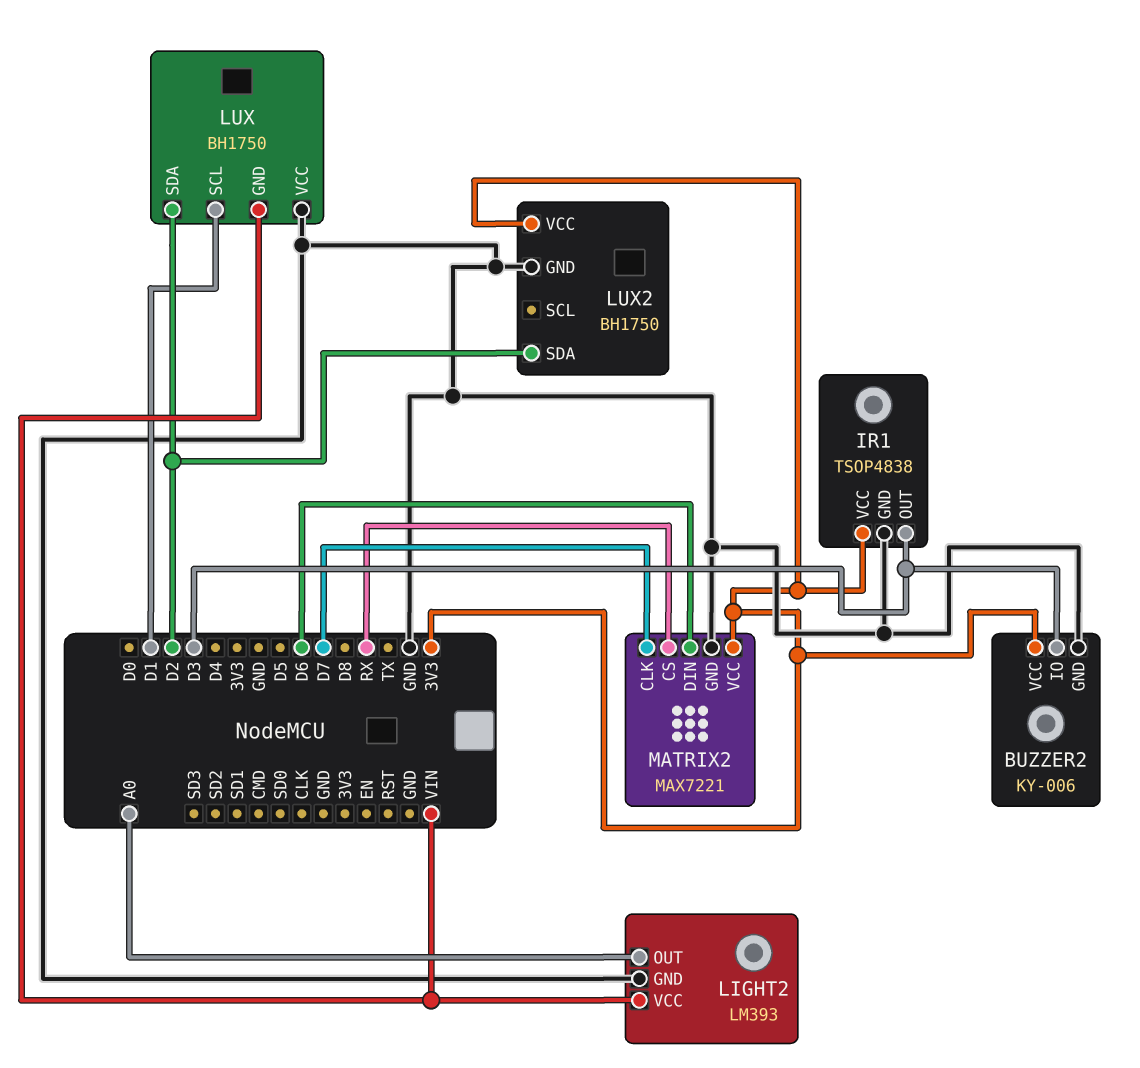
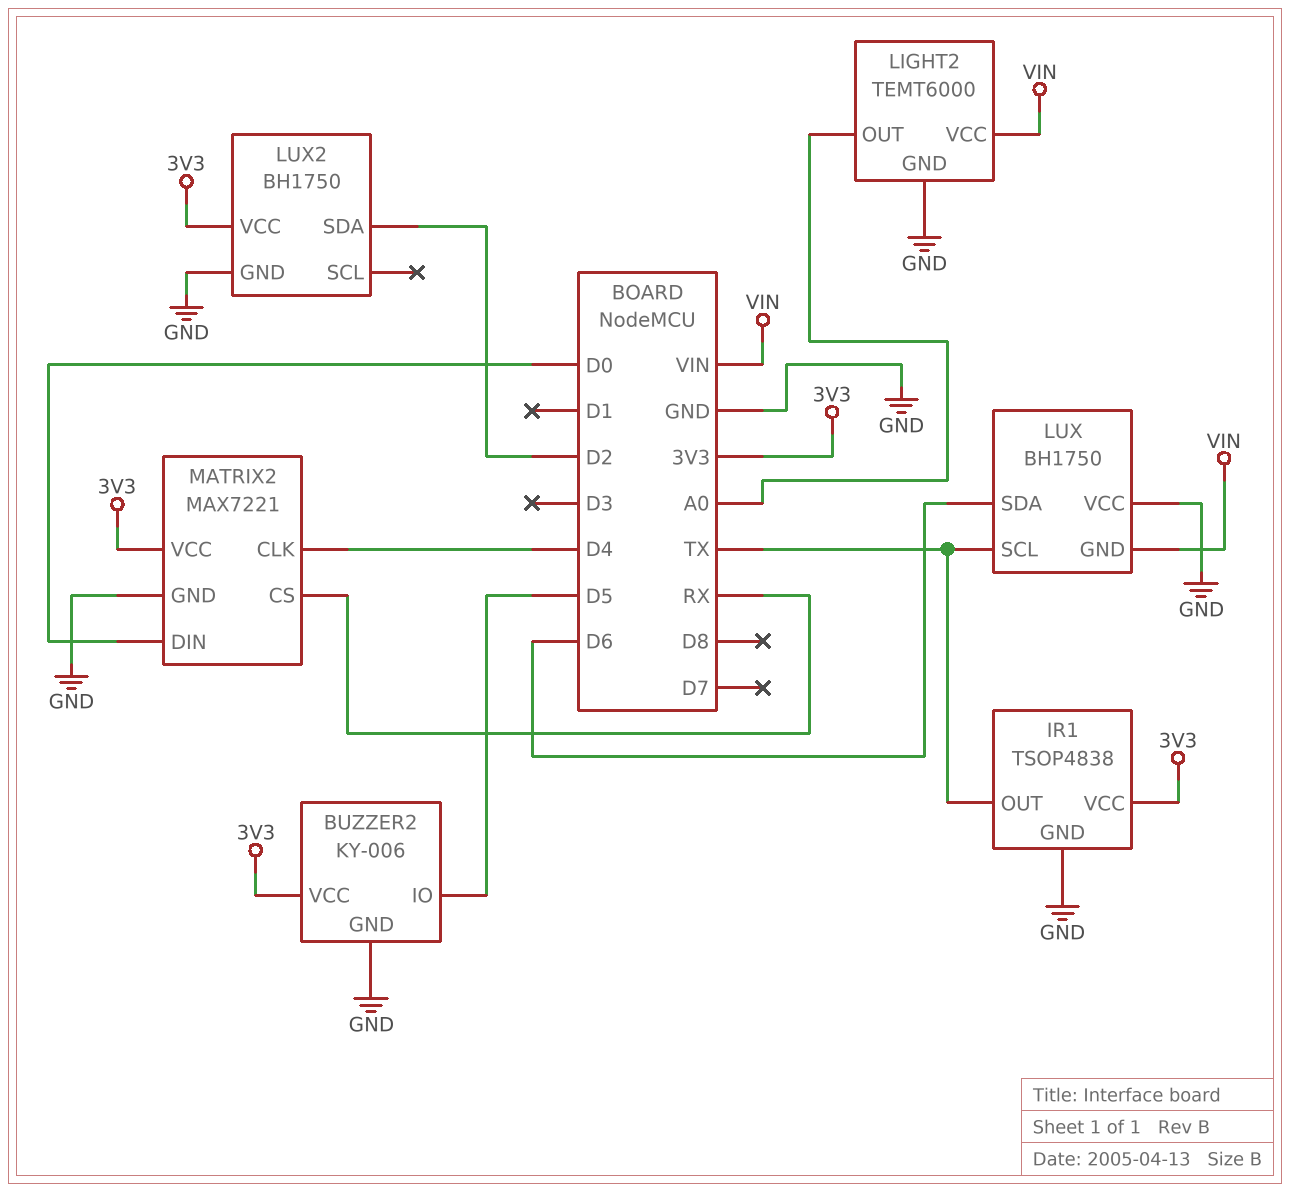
BUZZER2 pin IO: D3 -> D5
IR1 pin OUT: D3 -> TX
LIGHT2: LM393 -> TEMT6000
LUX pin SCL: D1 -> TX
LUX pin SDA: D2 -> D6
MATRIX2 pin CLK: D7 -> D4
MATRIX2 pin DIN: D6 -> D0

